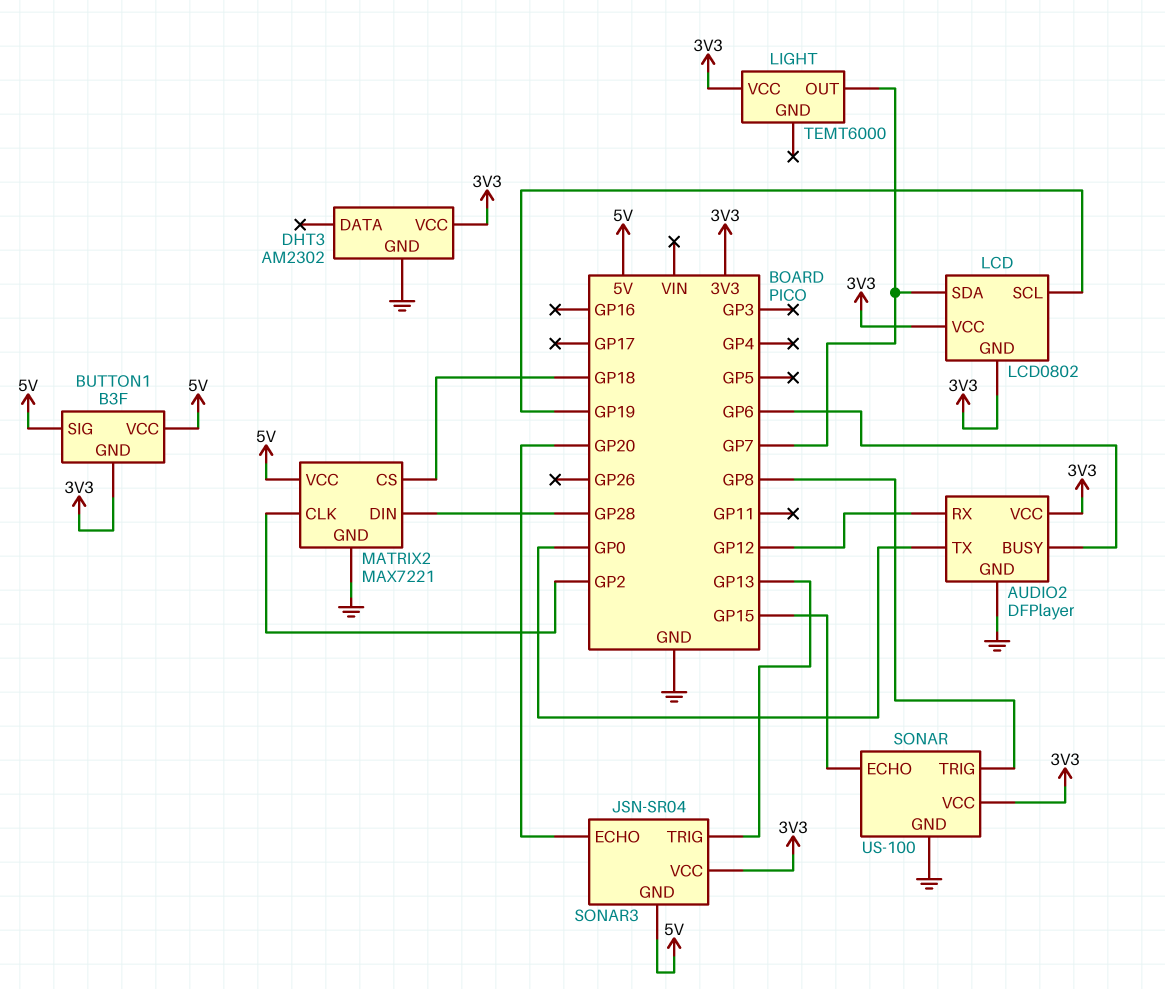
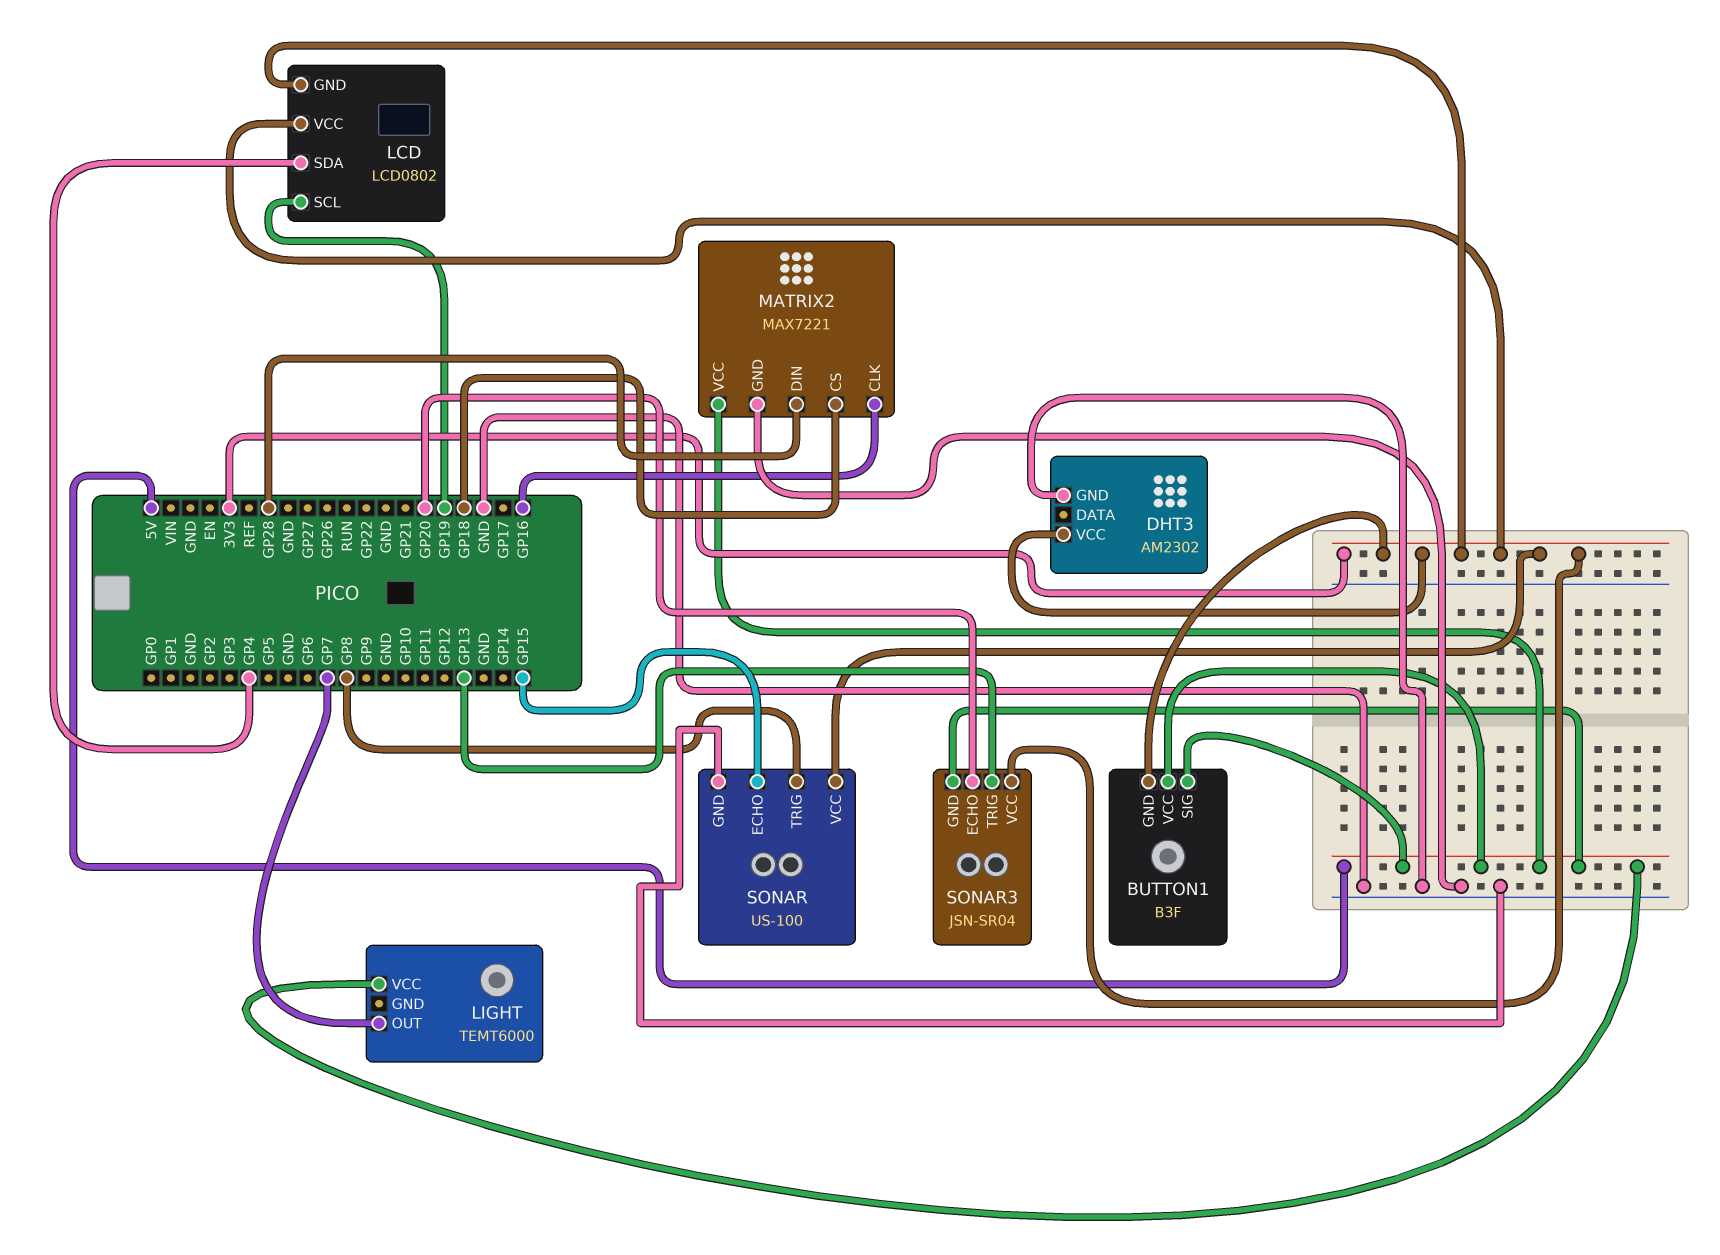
AUDIO2: DFPlayer -> none
AUDIO2 pin BUSY: GP6 -> none
AUDIO2 pin GND: GND -> none
AUDIO2 pin RX: GP12 -> none
AUDIO2 pin TX: GP0 -> none
AUDIO2 pin VCC: 3V3 -> none
LCD pin SDA: GP7 -> GP4
LIGHT pin VCC: 3V3 -> 5V
MATRIX2 pin CLK: GP2 -> GP16

